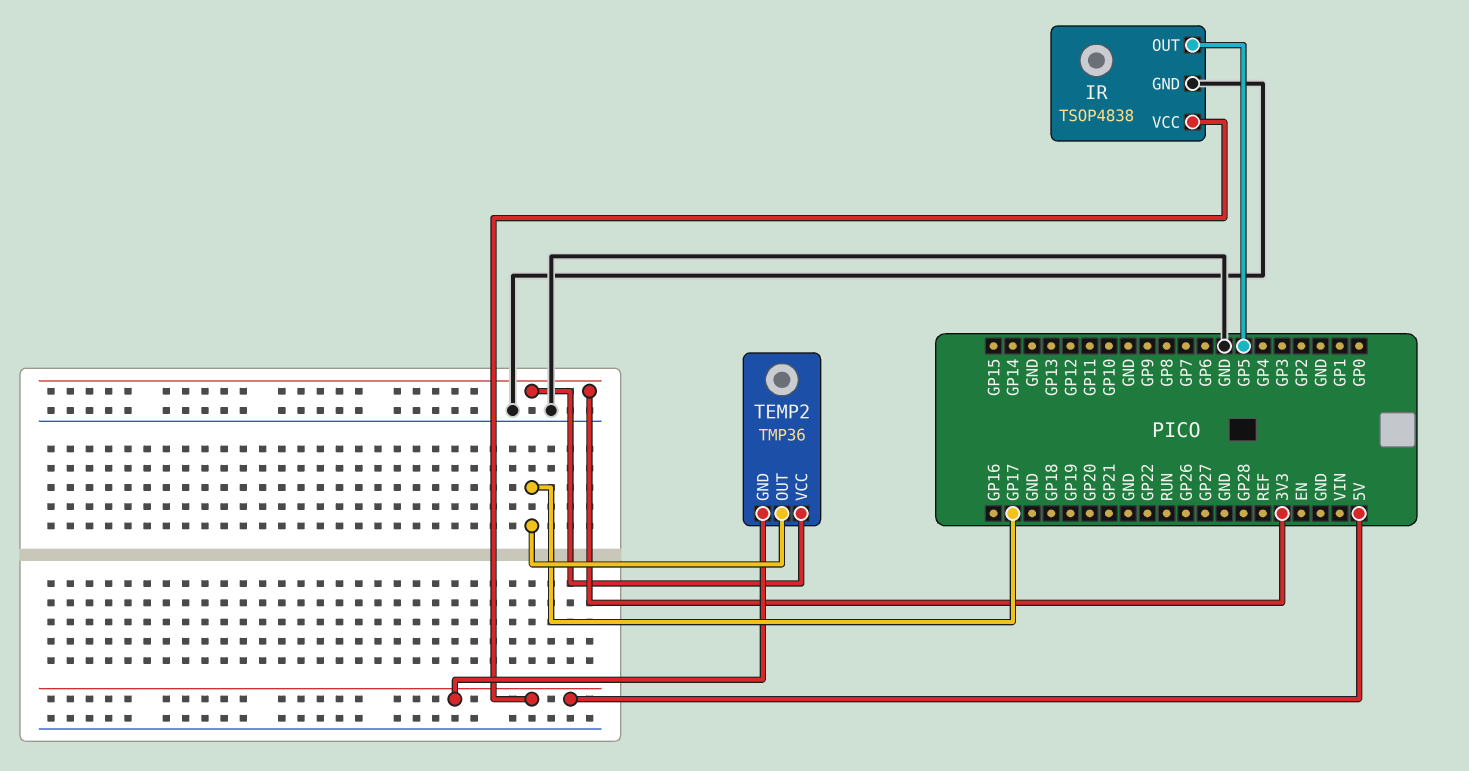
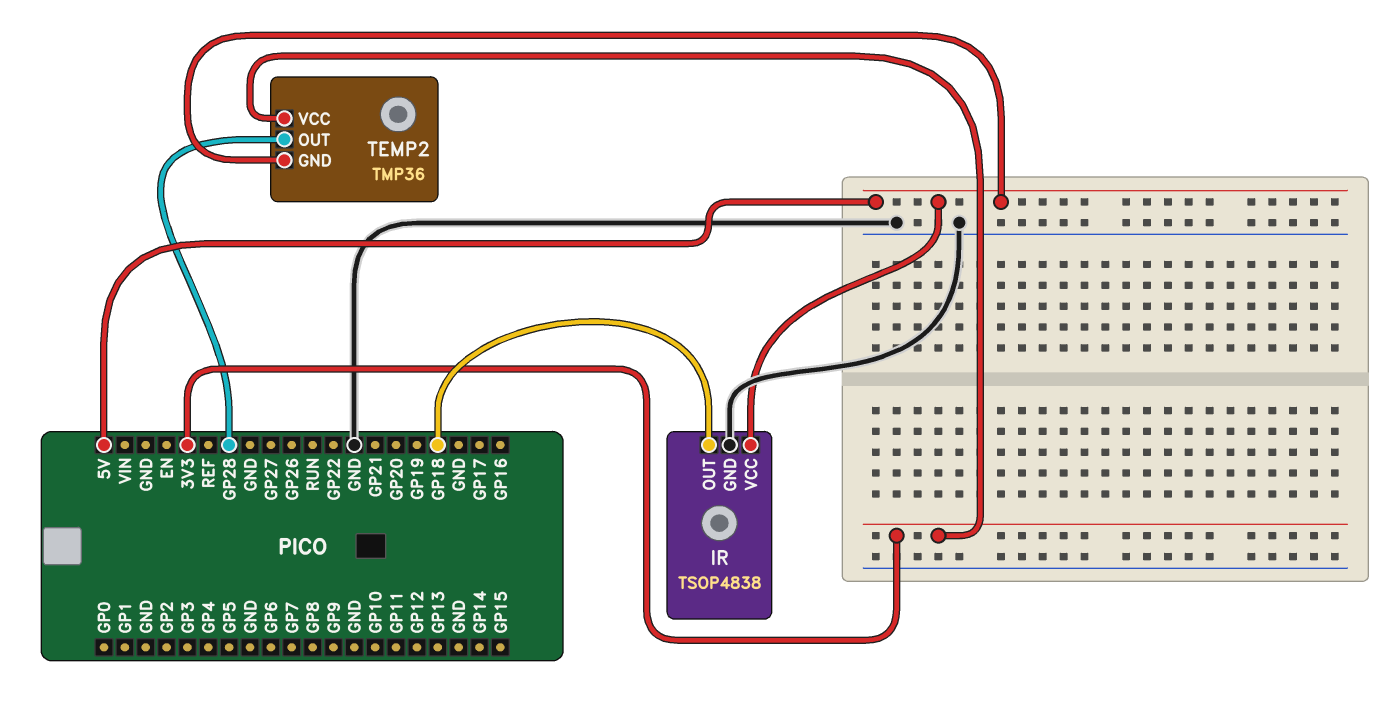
IR pin OUT: GP5 -> GP18
TEMP2 pin OUT: GP17 -> GP28

